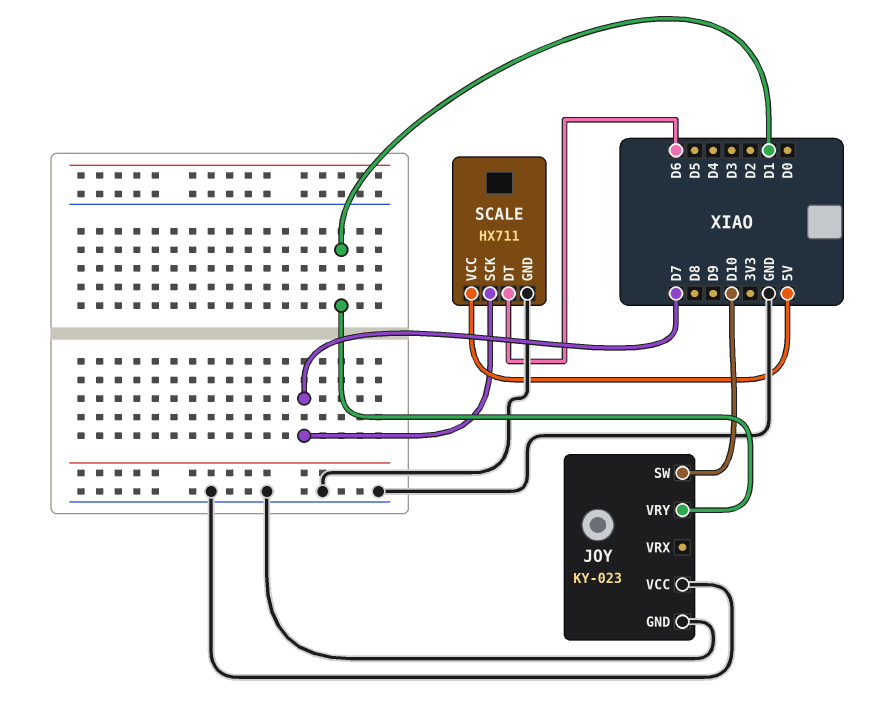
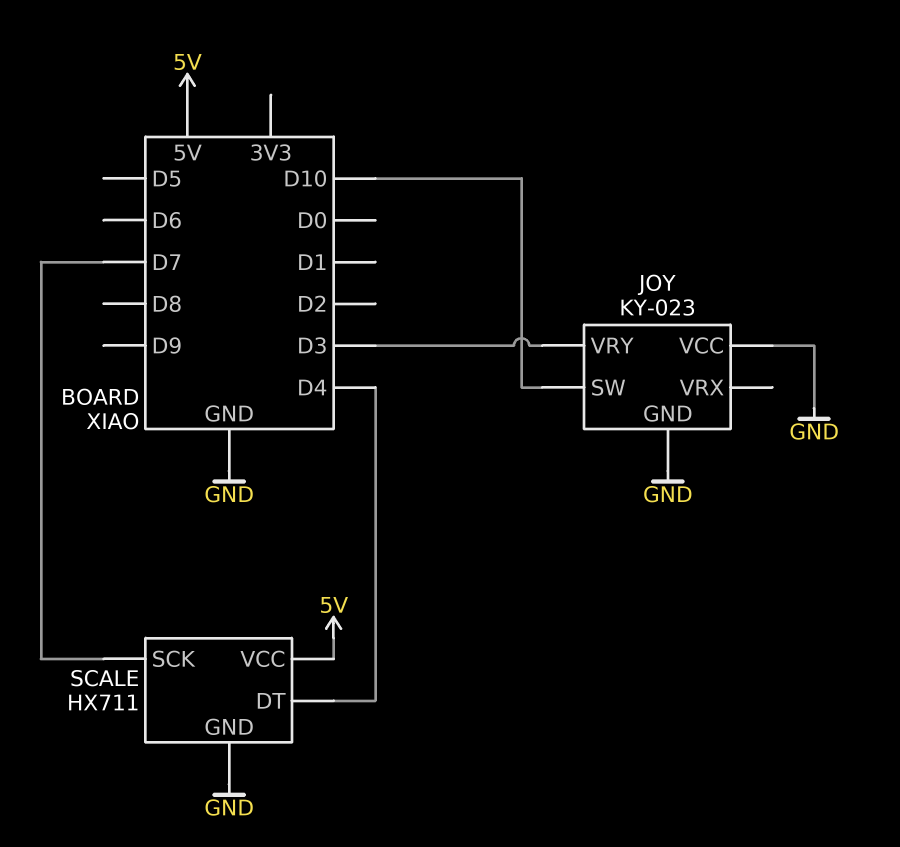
JOY pin VRY: D1 -> D3
SCALE pin DT: D6 -> D4

